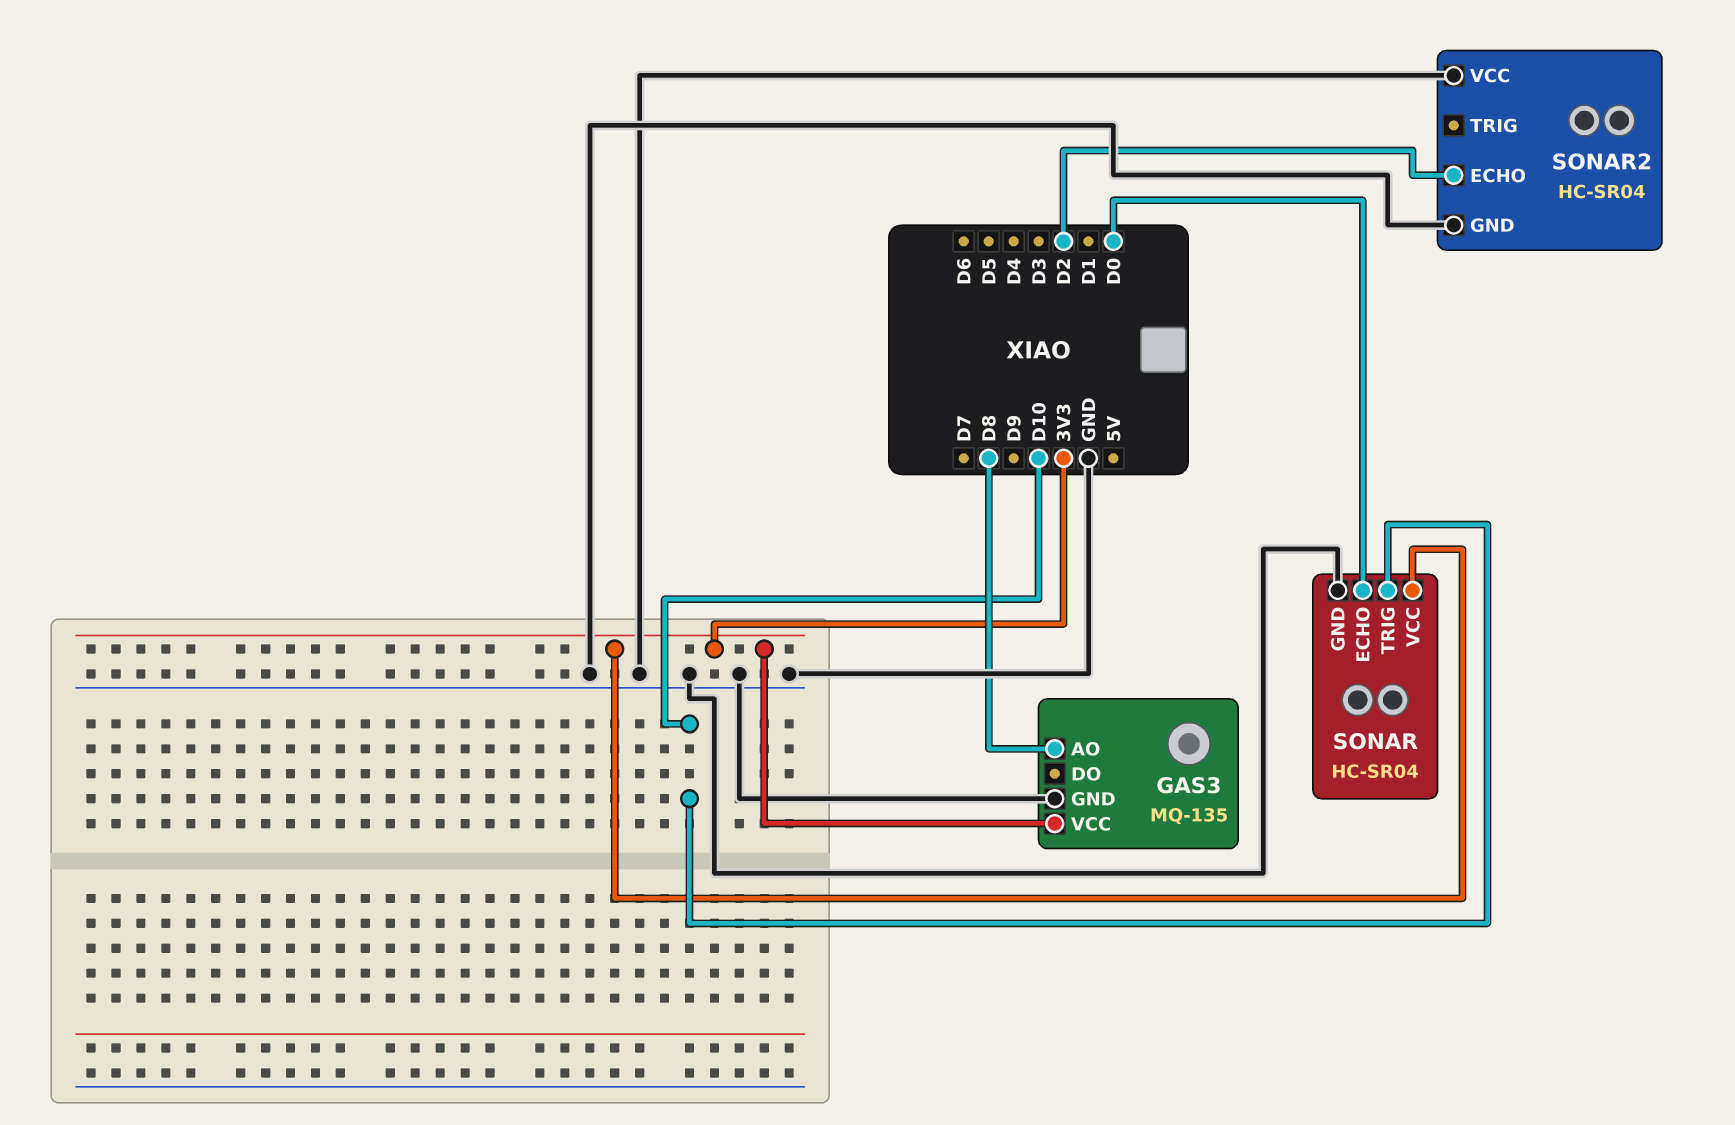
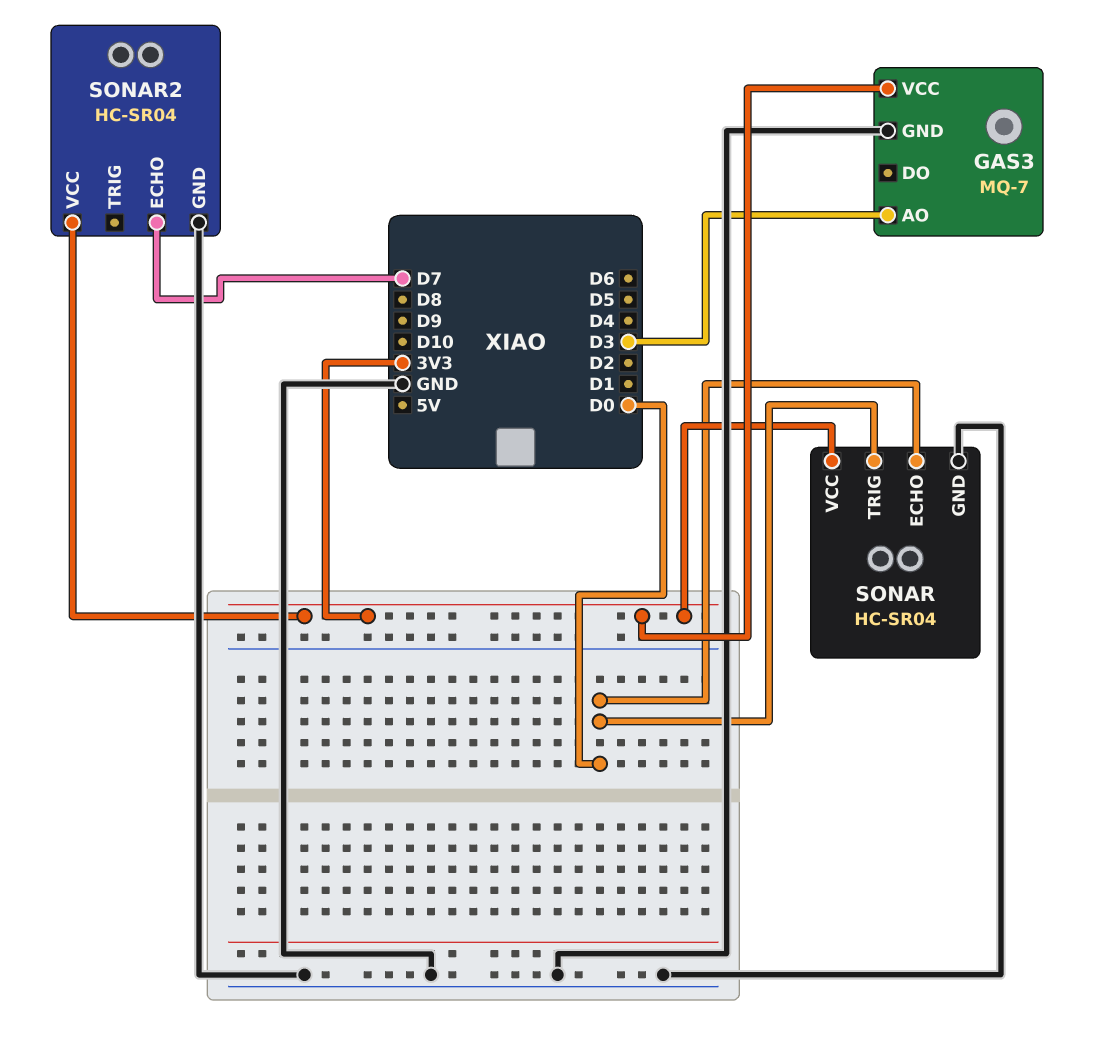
GAS3: MQ-135 -> MQ-7
GAS3 pin AO: D8 -> D3
SONAR pin TRIG: D10 -> D0
SONAR2 pin ECHO: D2 -> D7
SONAR2 pin VCC: GND -> 3V3

